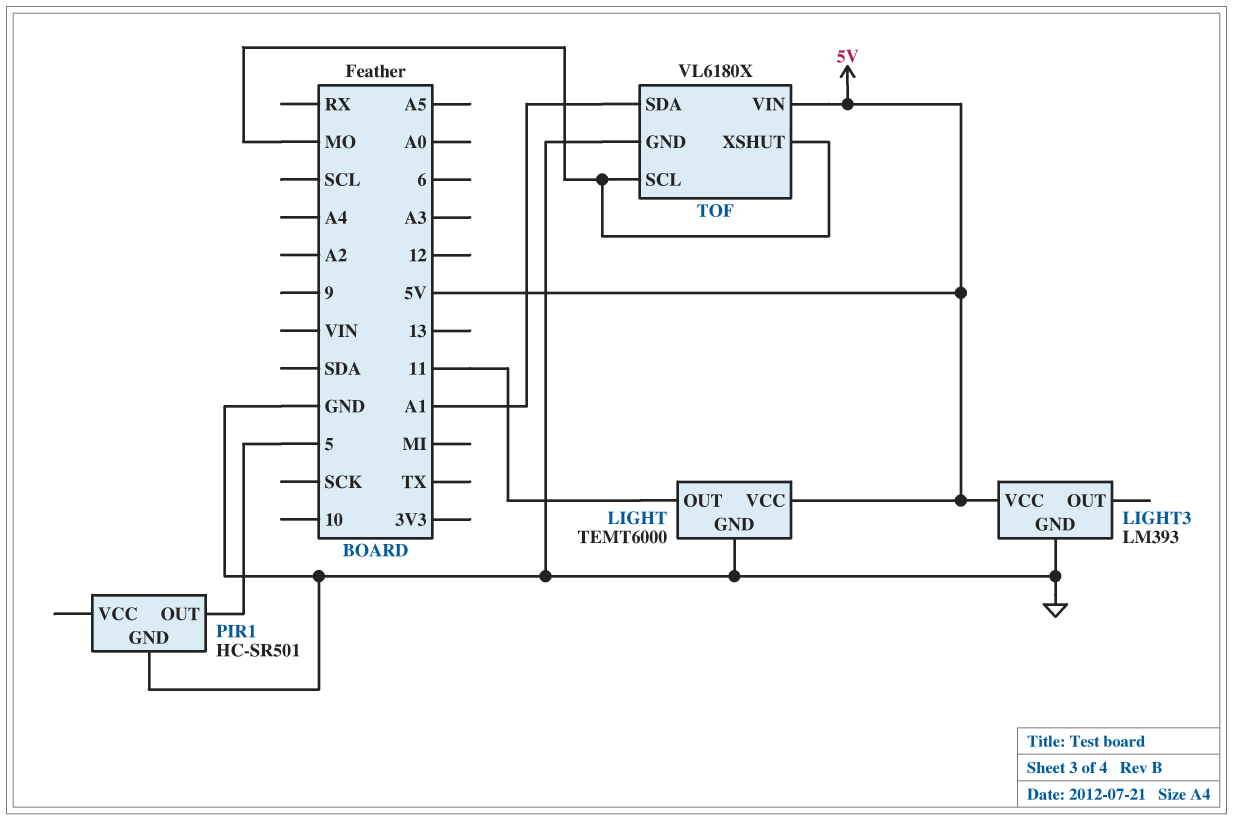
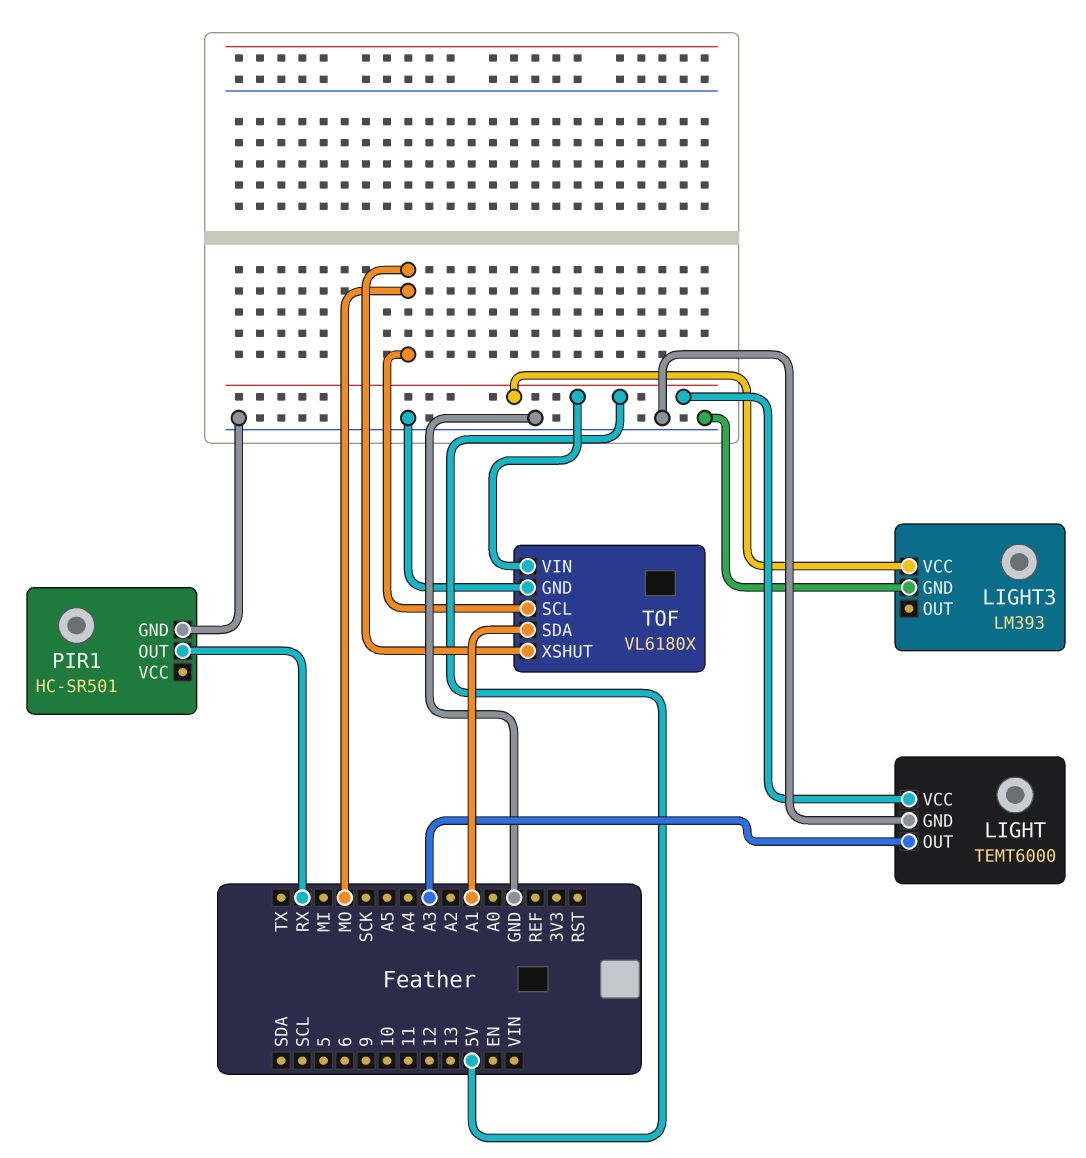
LIGHT pin OUT: 11 -> A3
PIR1 pin OUT: 5 -> RX

